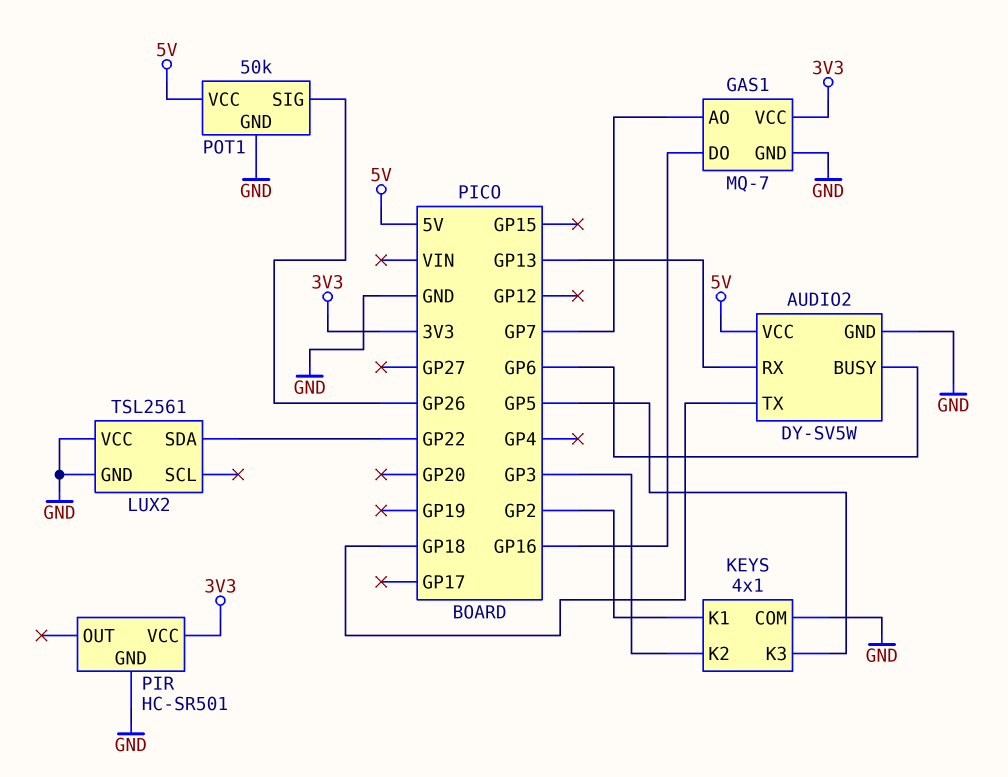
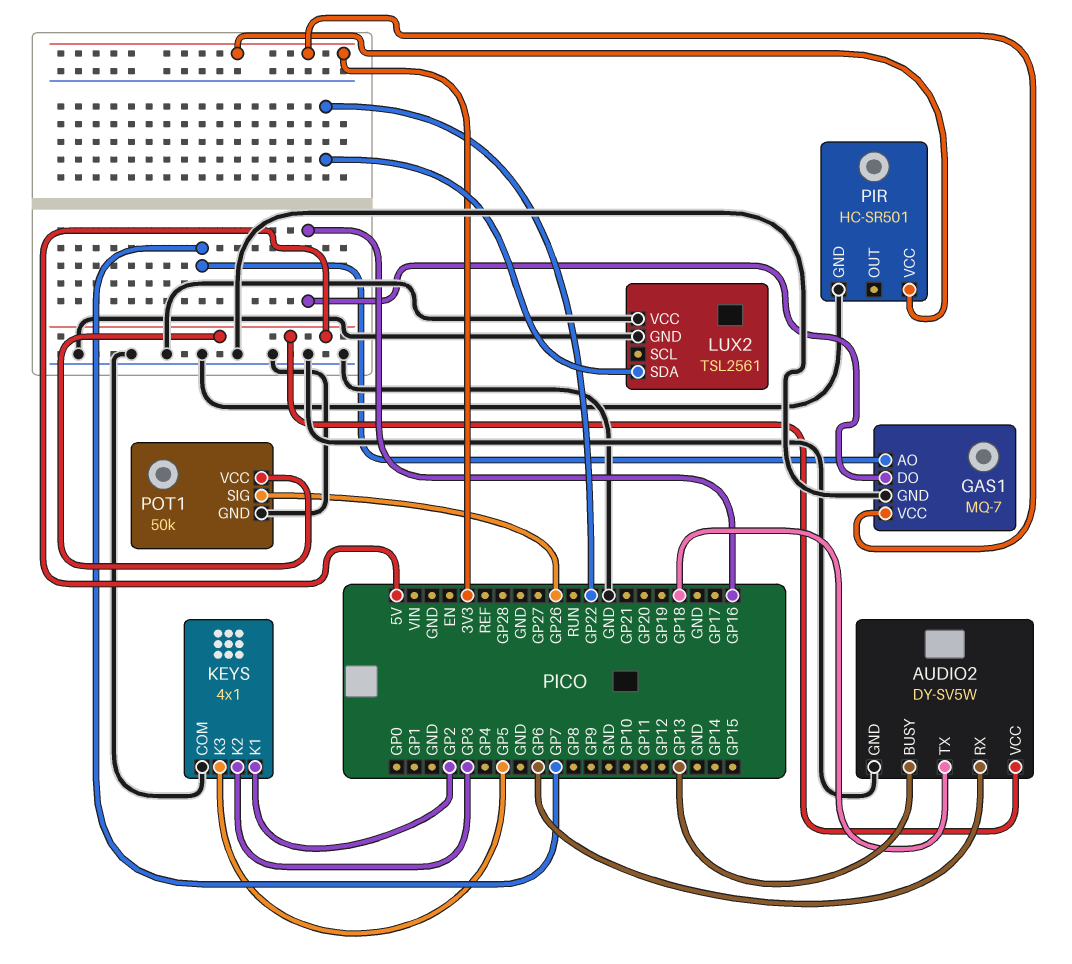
AUDIO2 pin BUSY: GP6 -> GP13
AUDIO2 pin RX: GP13 -> GP6

